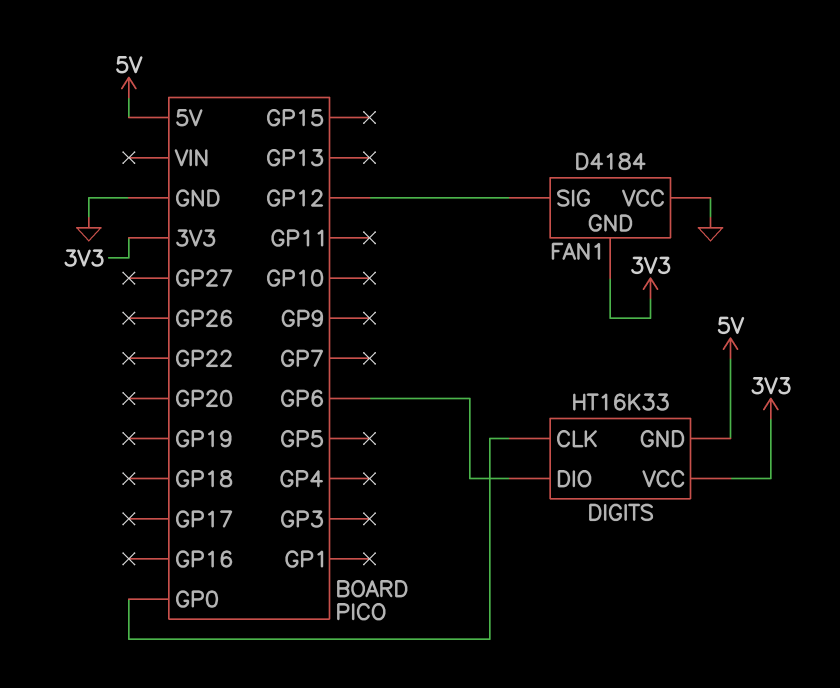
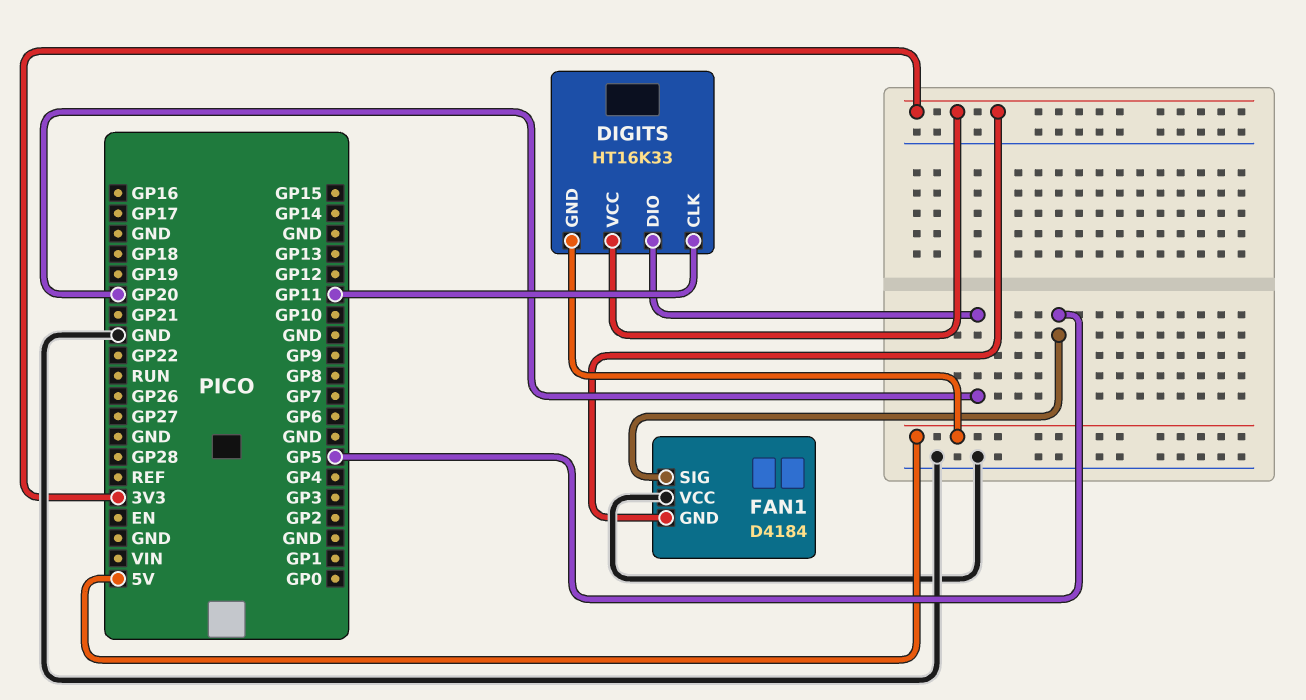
DIGITS pin CLK: GP0 -> GP11
DIGITS pin DIO: GP6 -> GP20
FAN1 pin SIG: GP12 -> GP5

